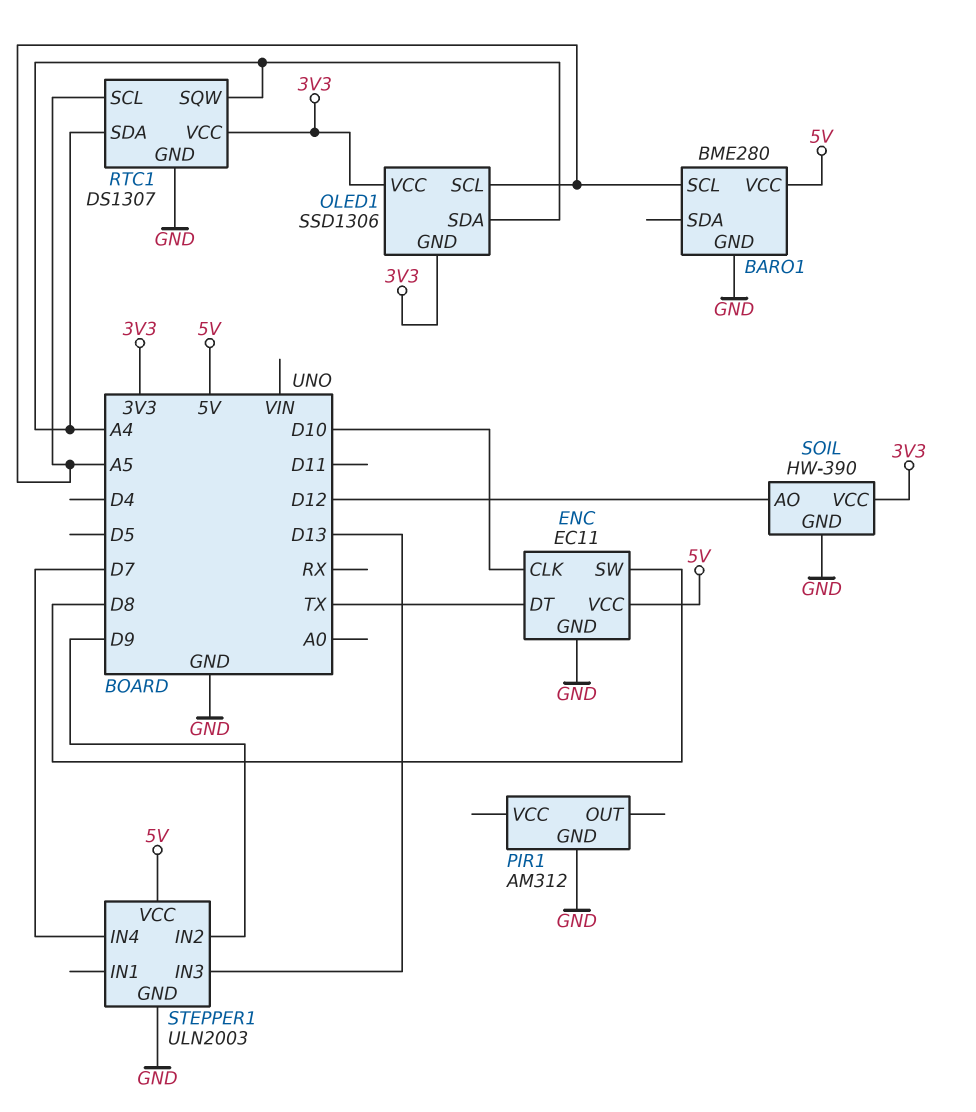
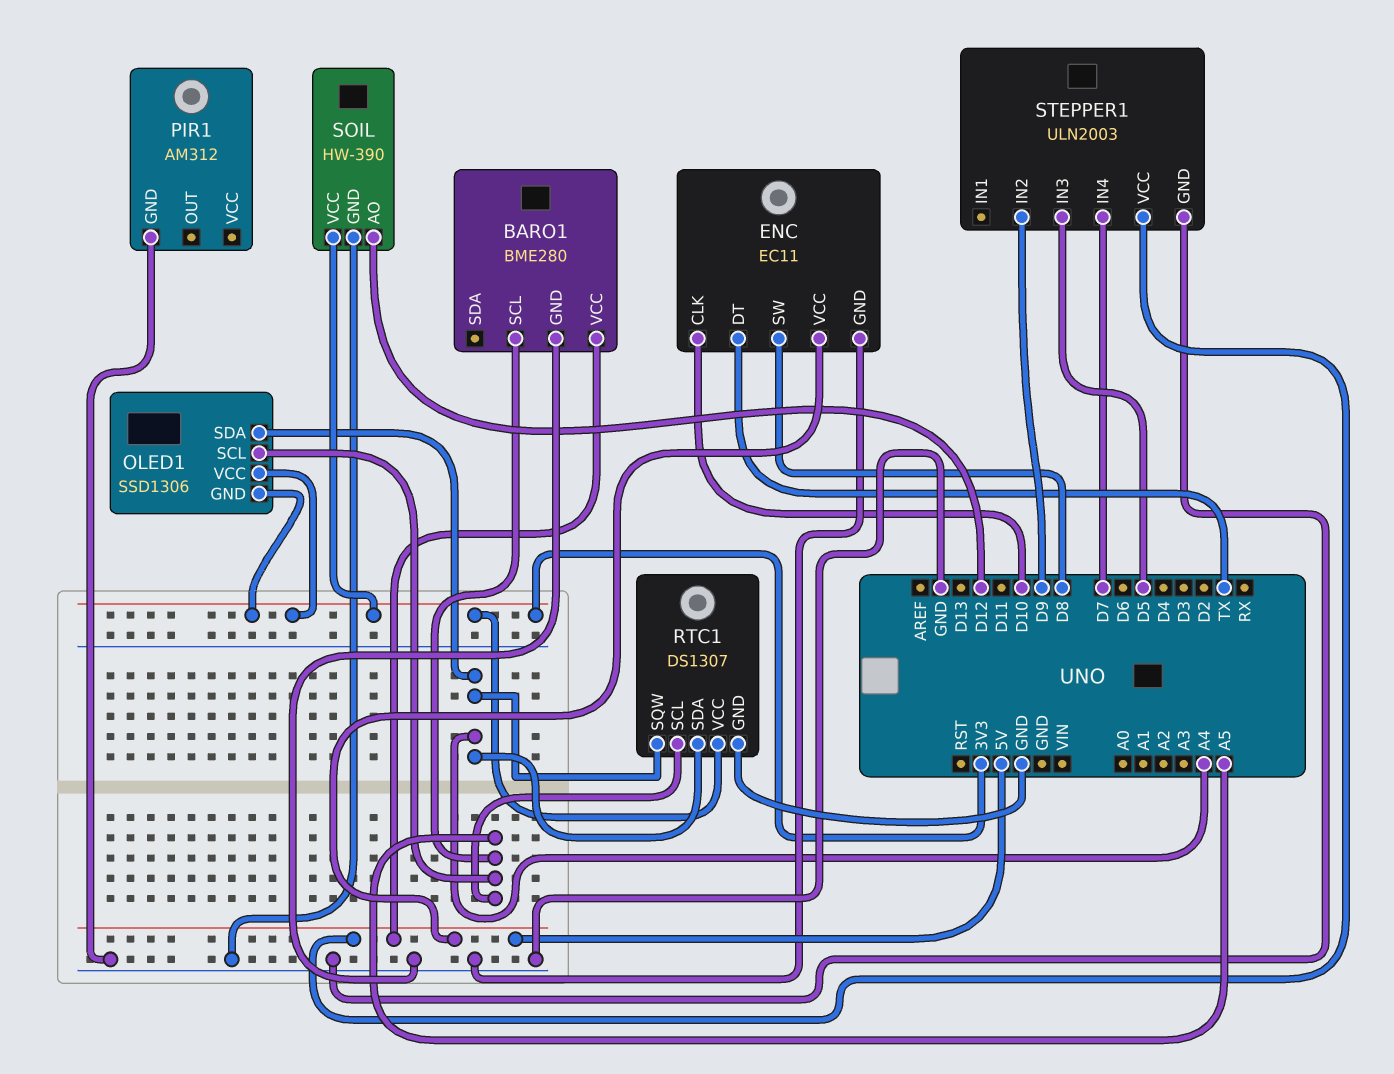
STEPPER1 pin IN3: D13 -> D5

